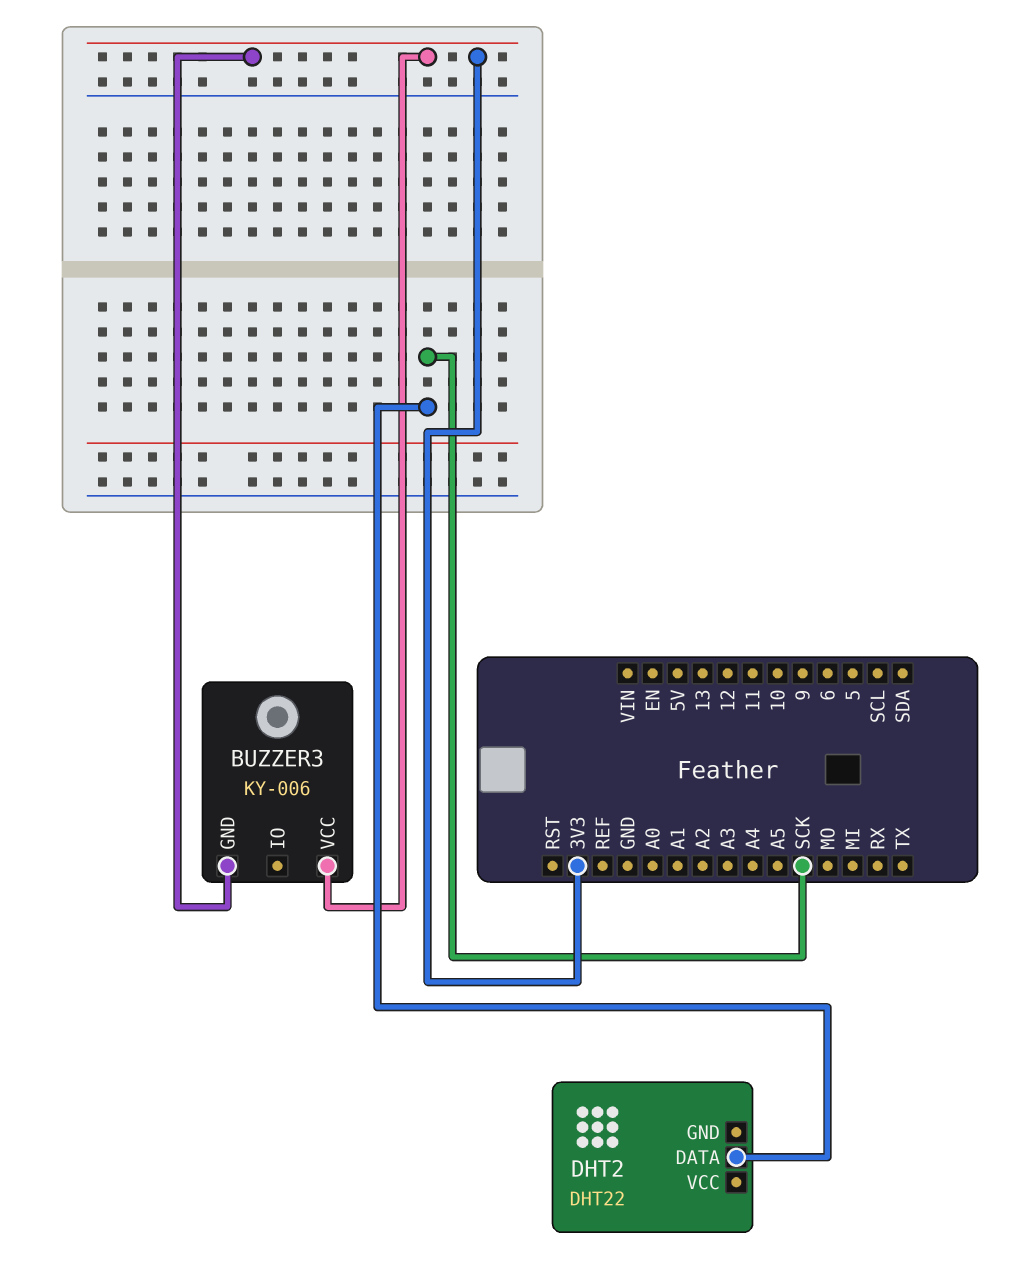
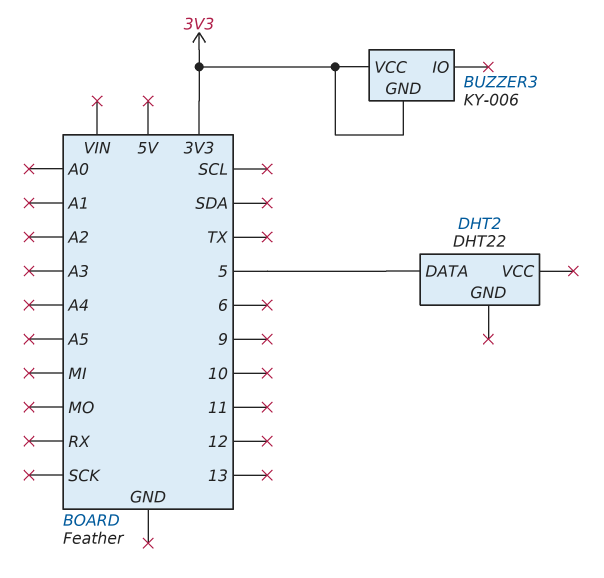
DHT2 pin DATA: SCK -> 5

